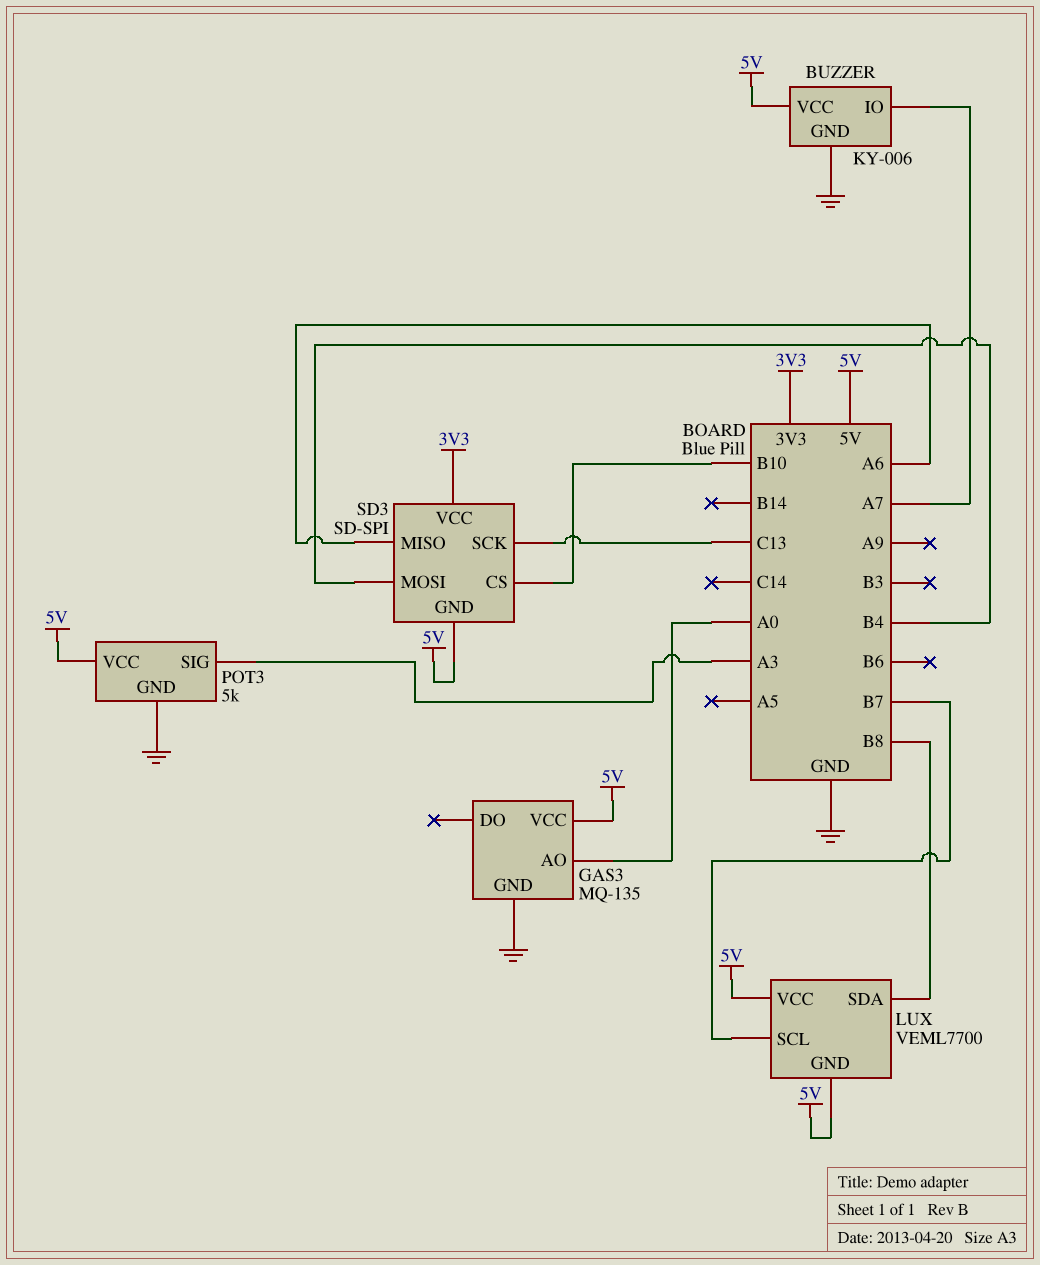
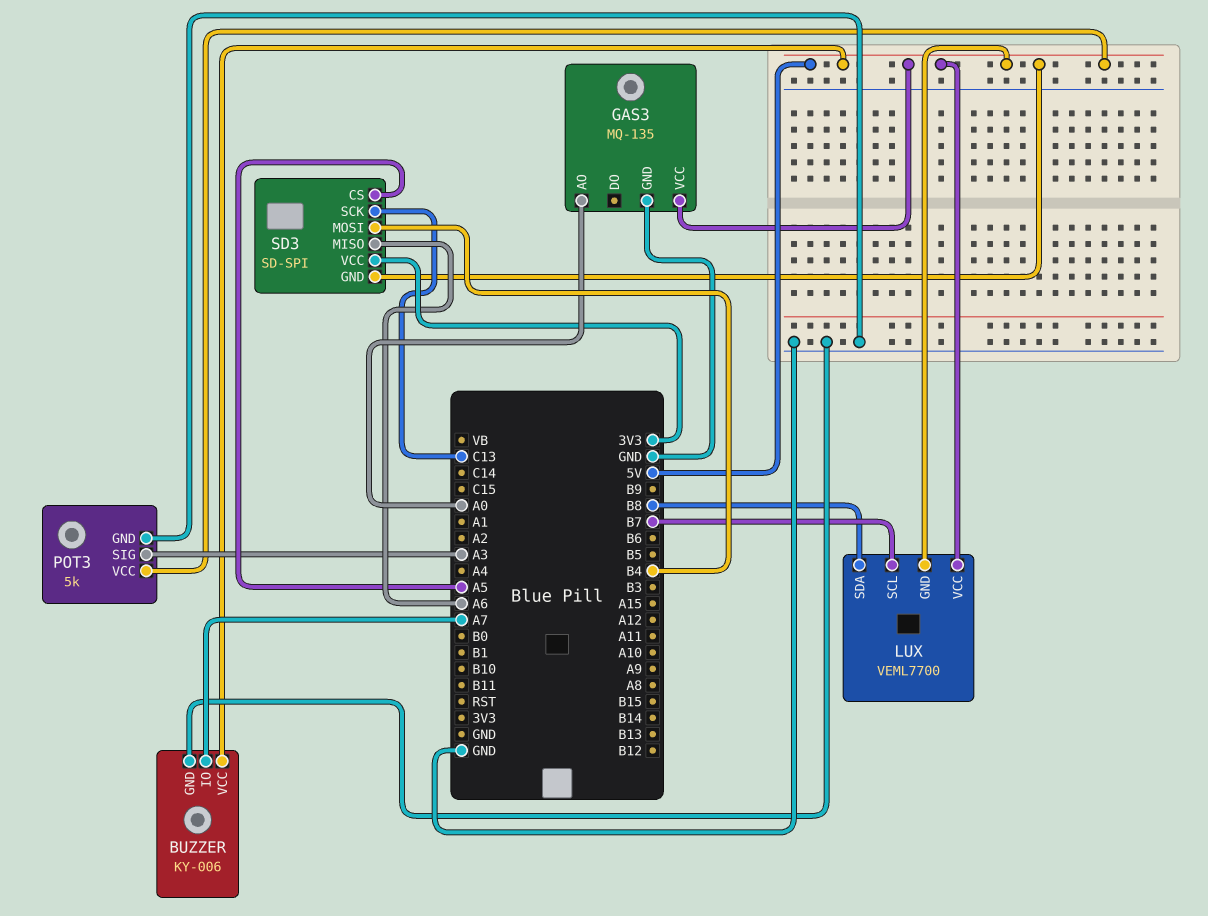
SD3 pin CS: B10 -> A5

